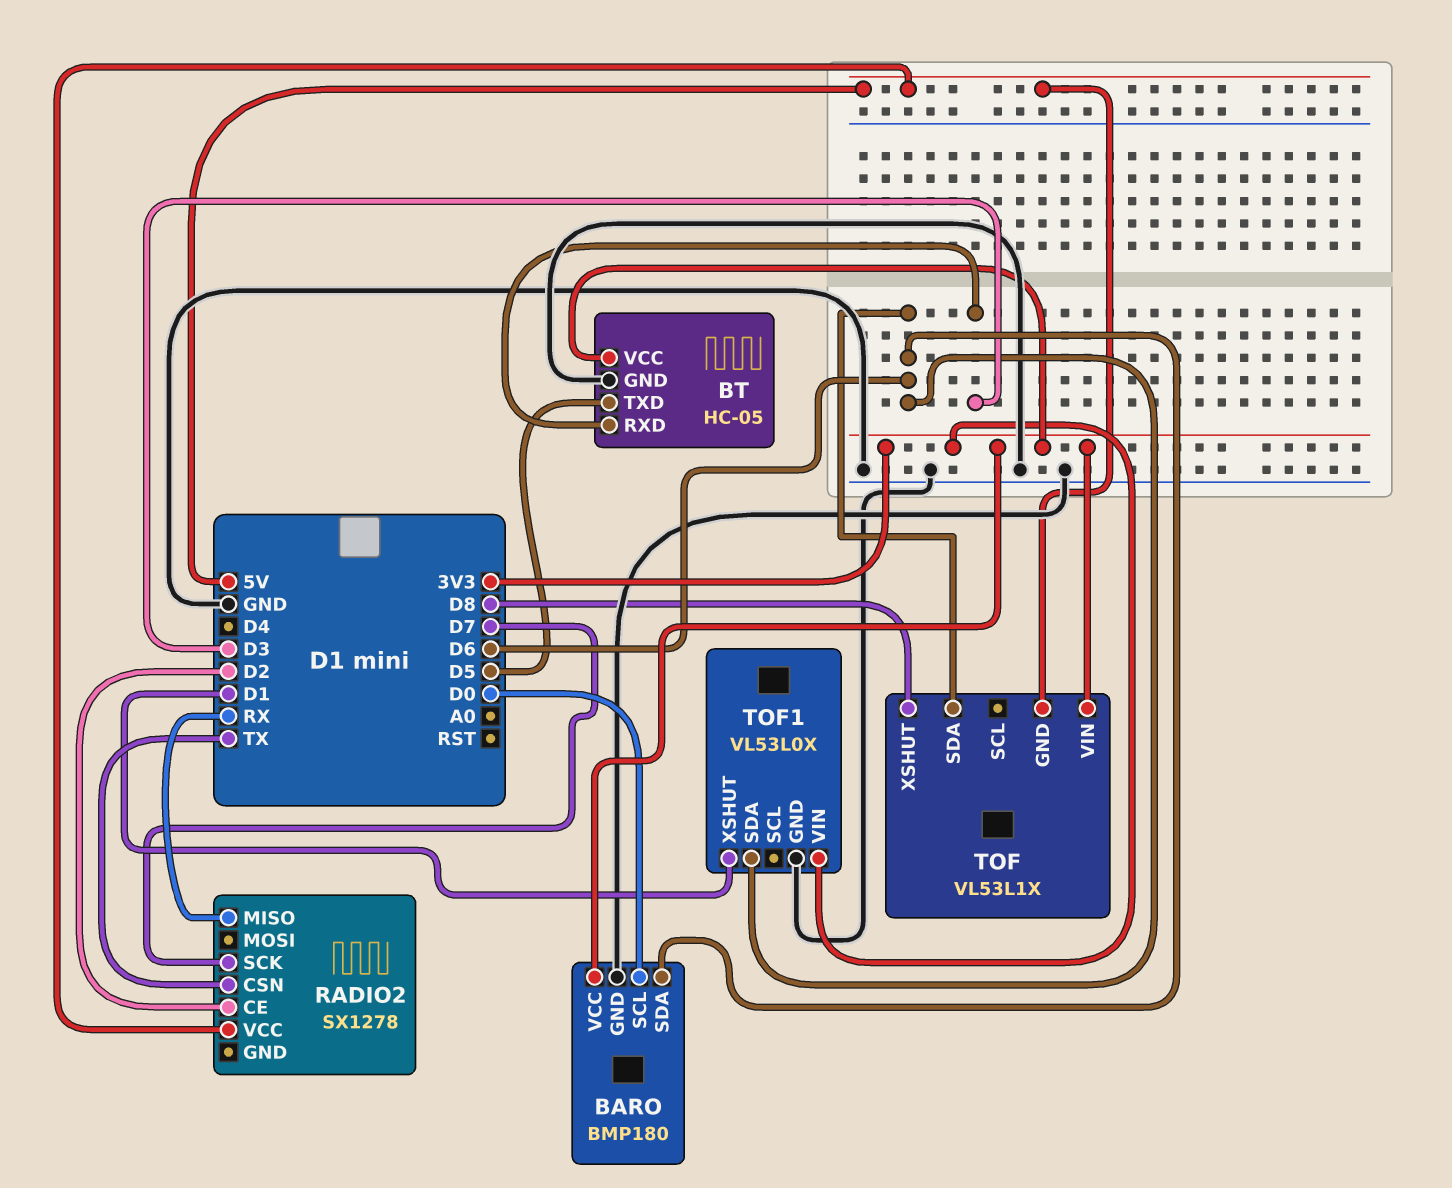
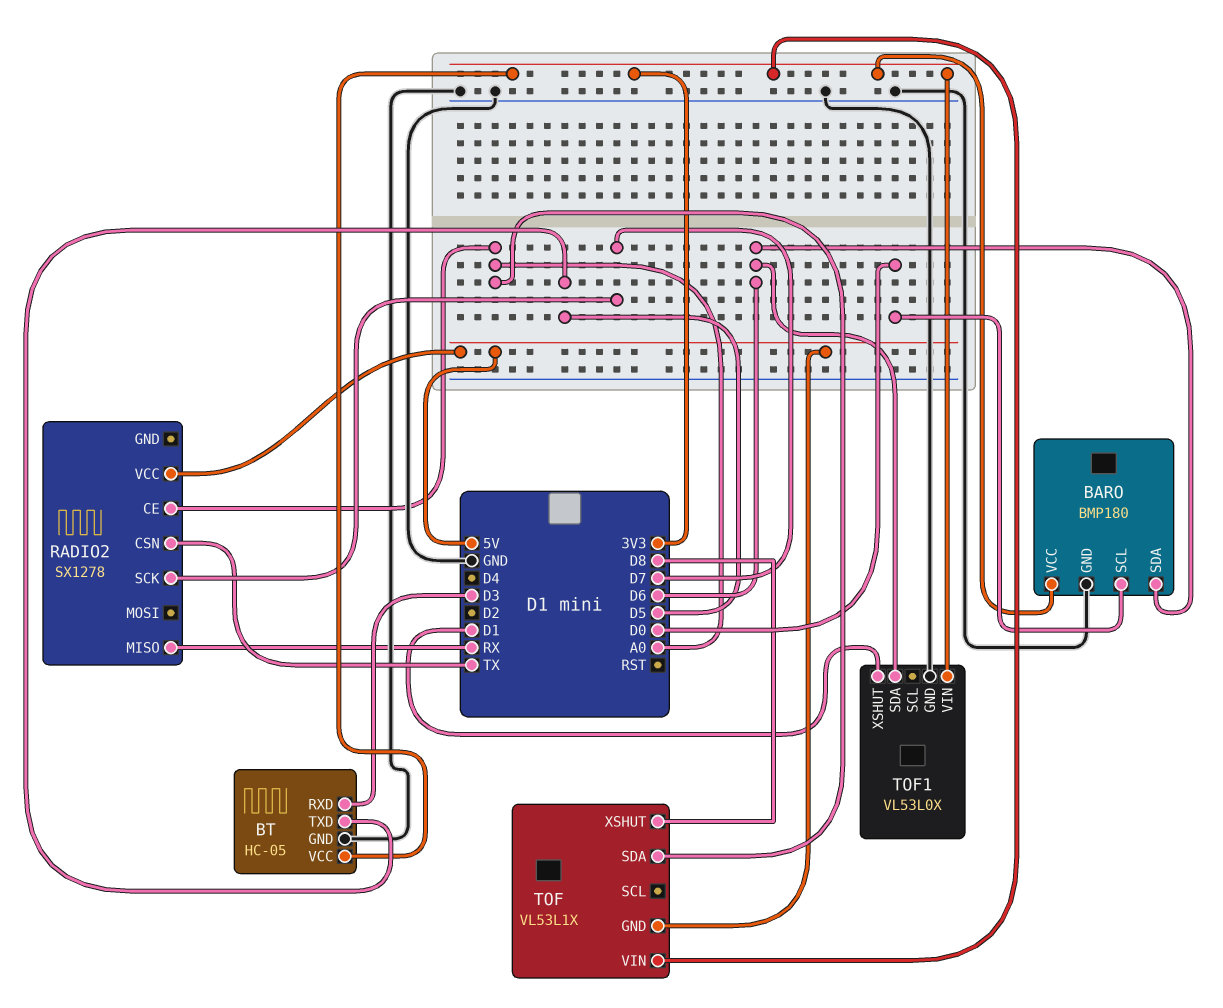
RADIO2 pin CE: D2 -> A0
TOF pin SDA: D6 -> A0

